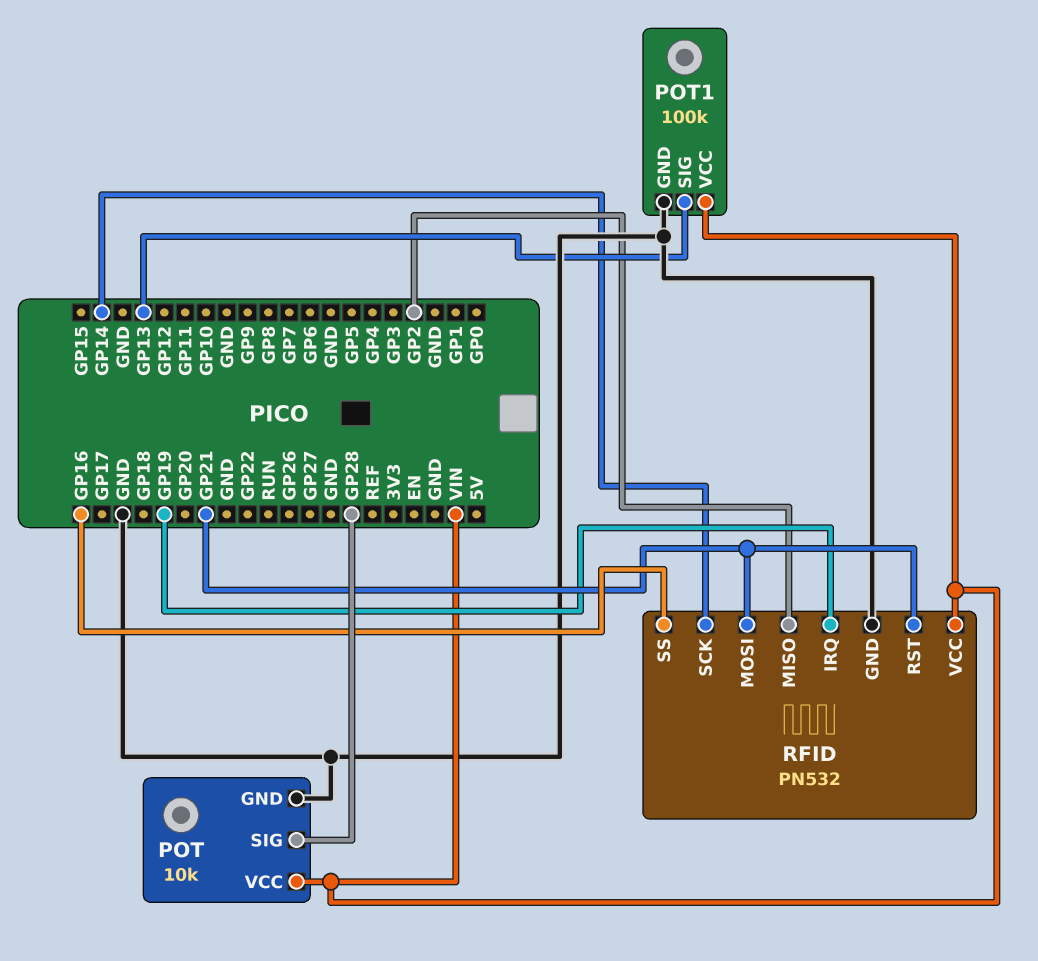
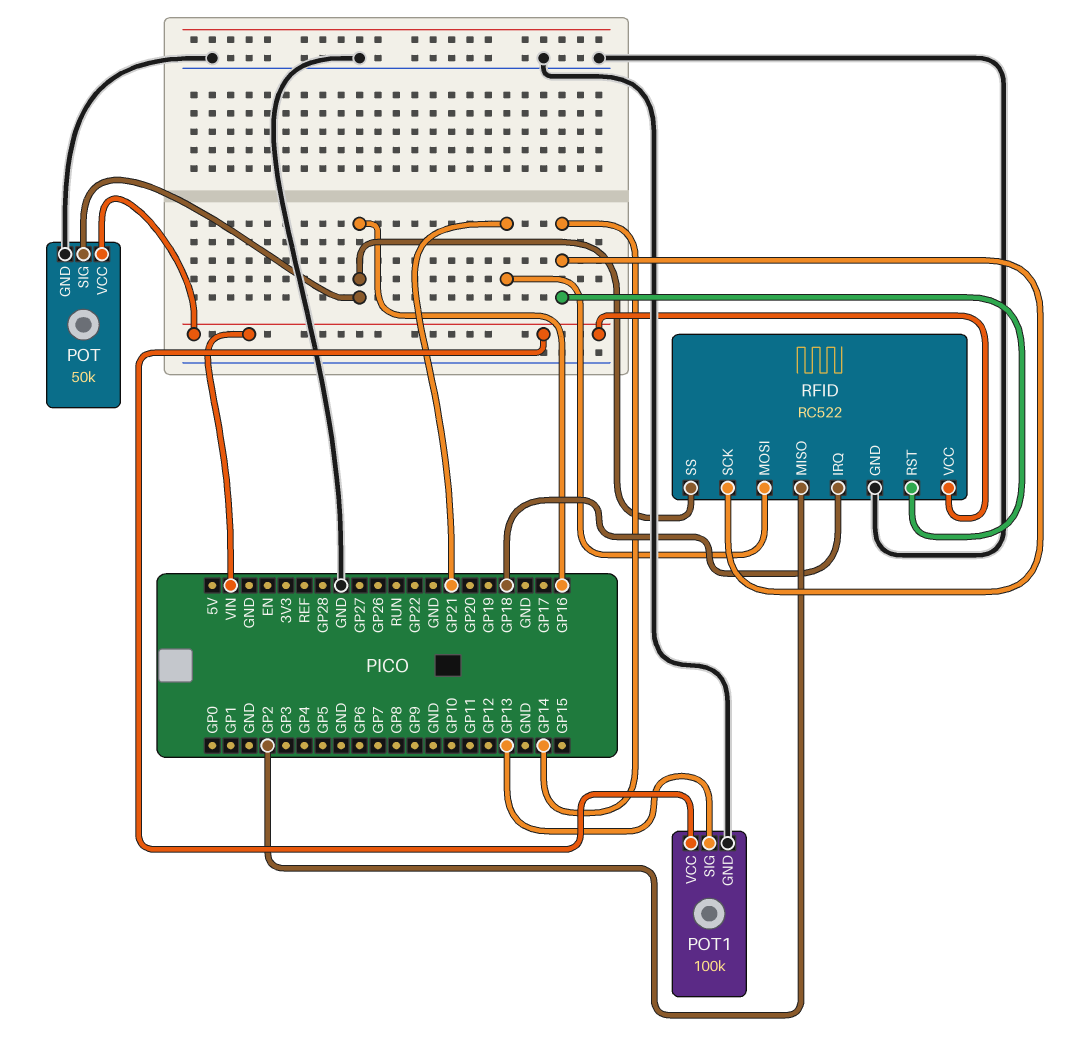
POT: 10k -> 50k
POT pin SIG: GP28 -> GP16
RFID: PN532 -> RC522
RFID pin IRQ: GP19 -> GP18
RFID pin RST: GP21 -> GP14

